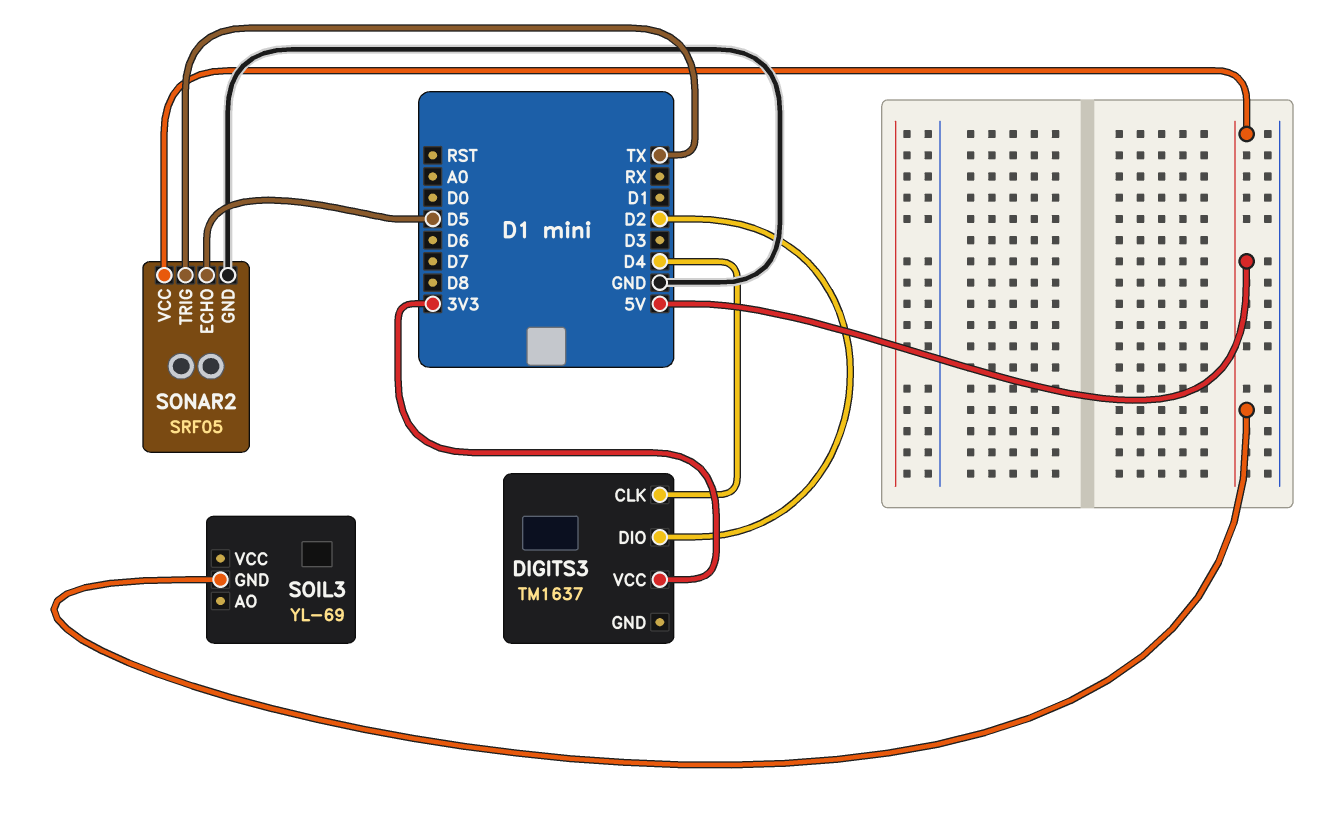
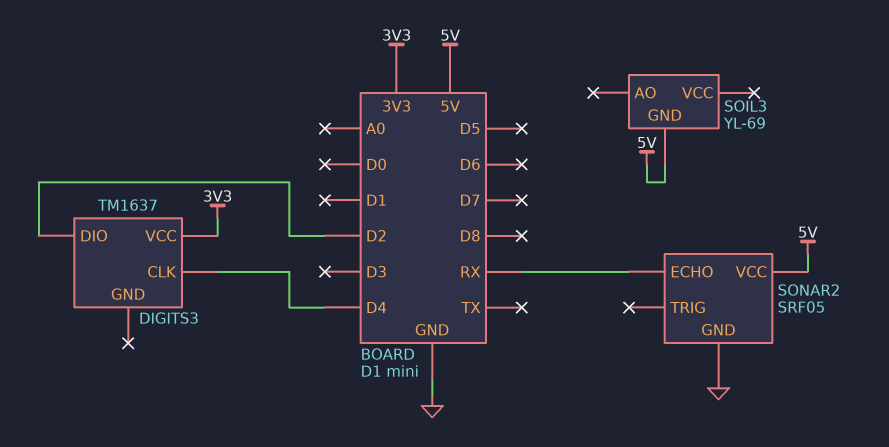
SONAR2 pin ECHO: D5 -> RX
SONAR2 pin TRIG: TX -> none

